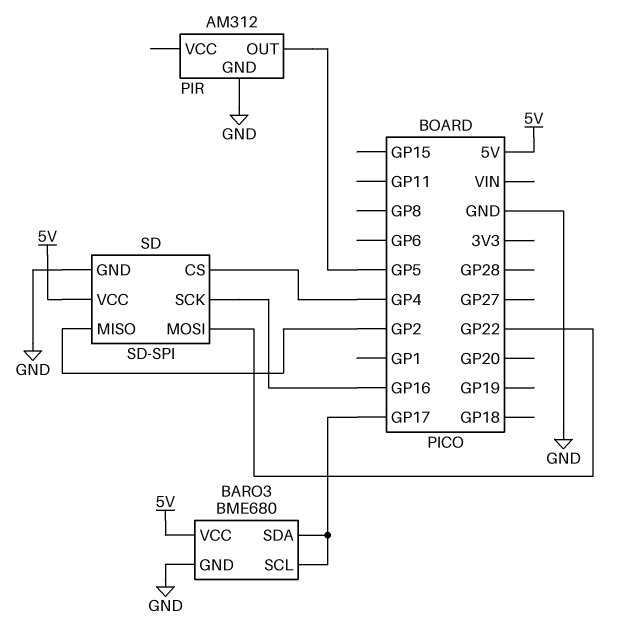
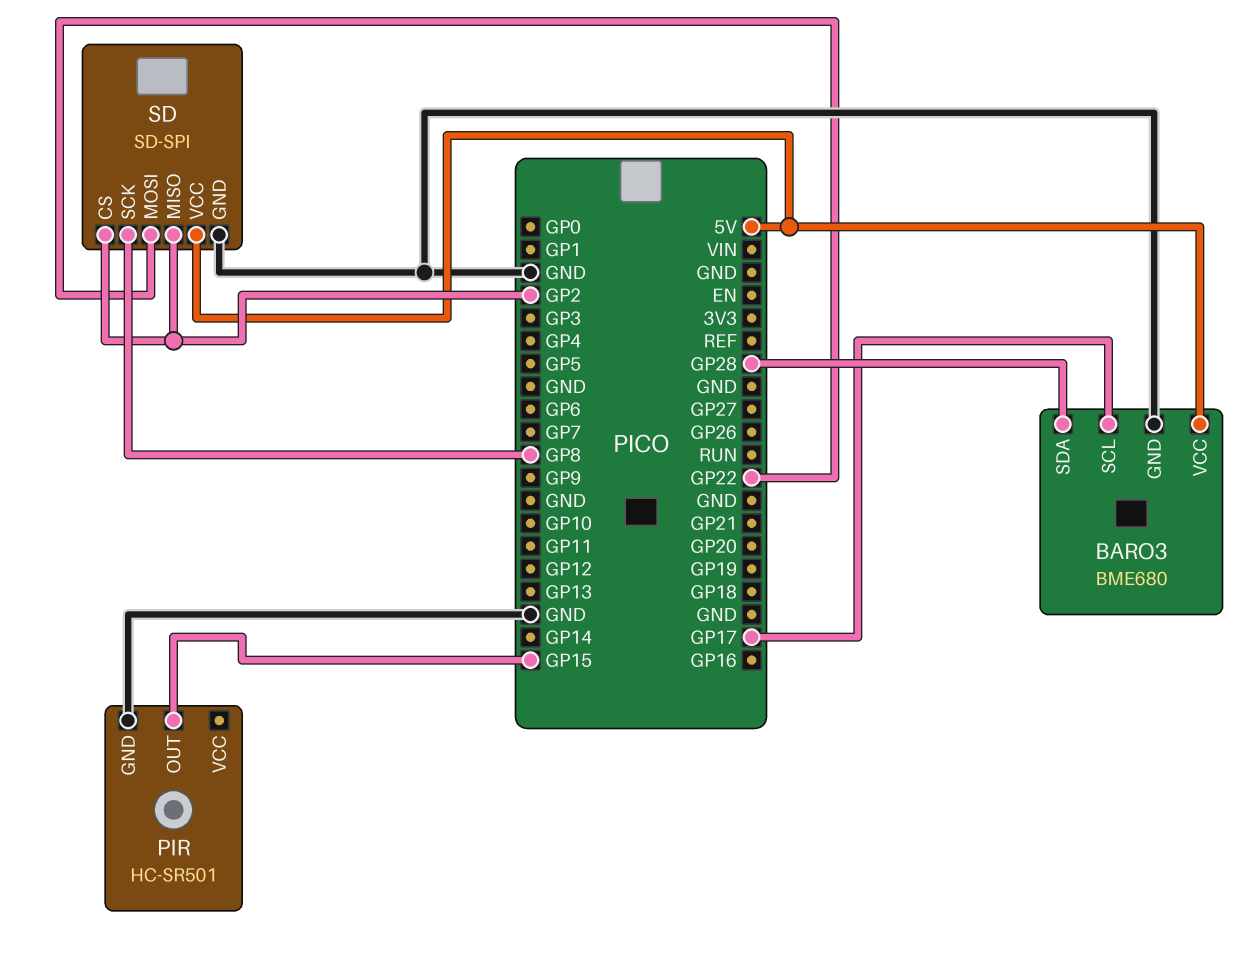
BARO3 pin SDA: GP17 -> GP28
PIR: AM312 -> HC-SR501
PIR pin OUT: GP5 -> GP15
SD pin CS: GP4 -> GP2
SD pin SCK: GP16 -> GP8

